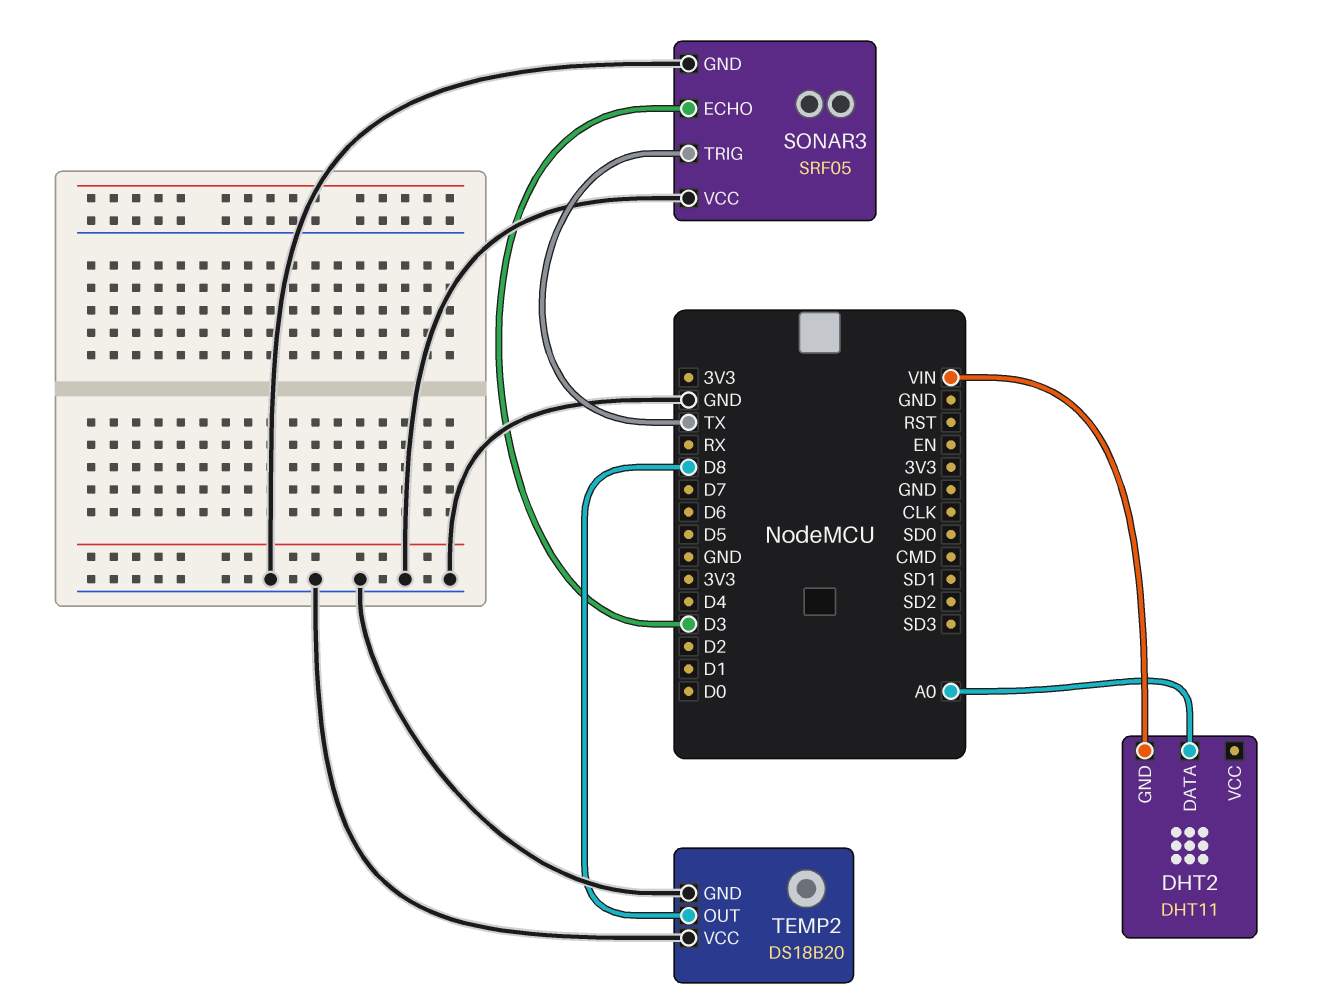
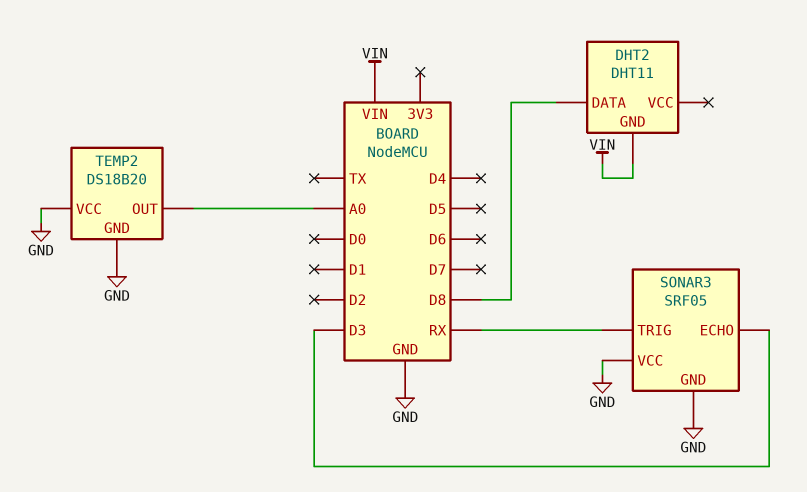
DHT2 pin DATA: A0 -> D8
SONAR3 pin TRIG: TX -> RX
TEMP2 pin OUT: D8 -> A0

